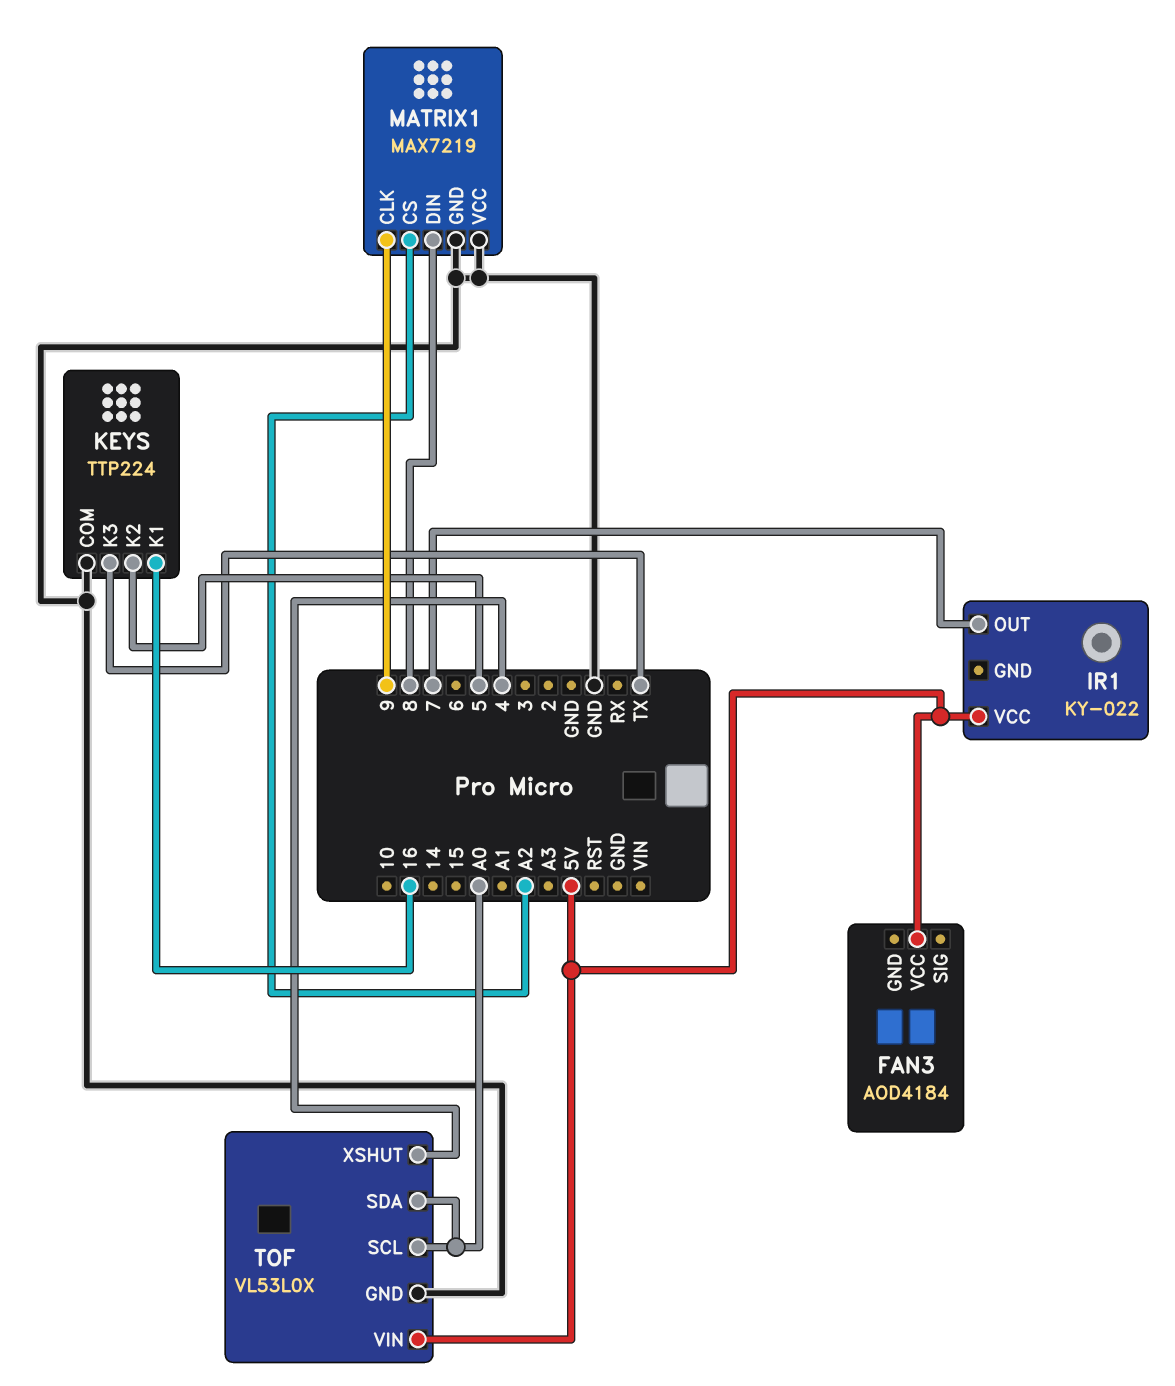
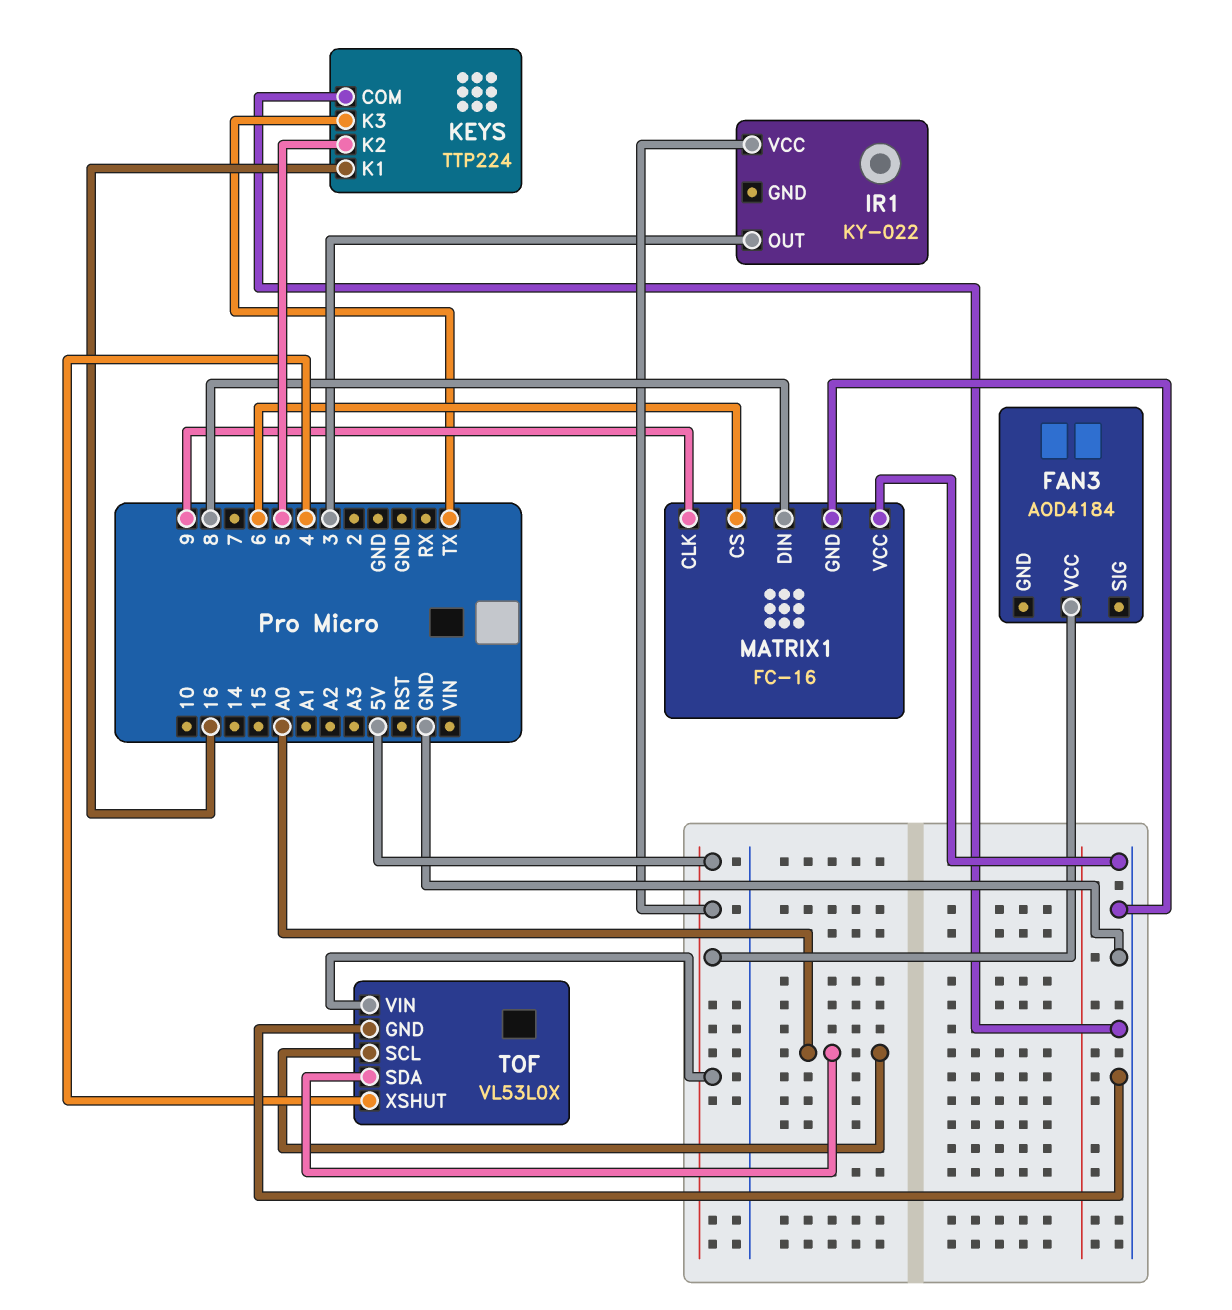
IR1 pin OUT: 7 -> 3
MATRIX1: MAX7219 -> FC-16
MATRIX1 pin CS: A2 -> 6

